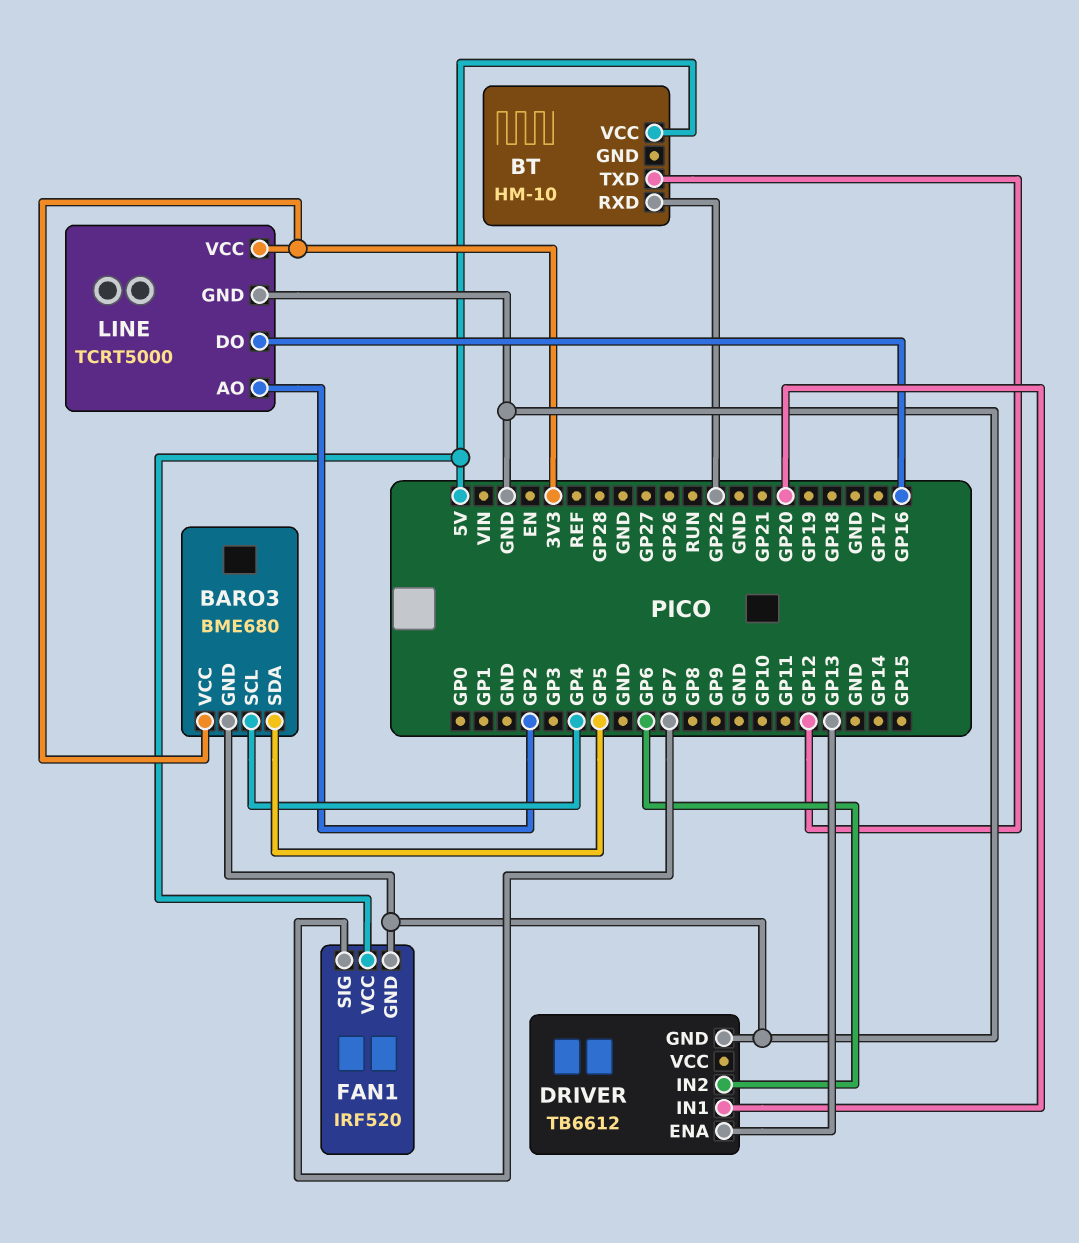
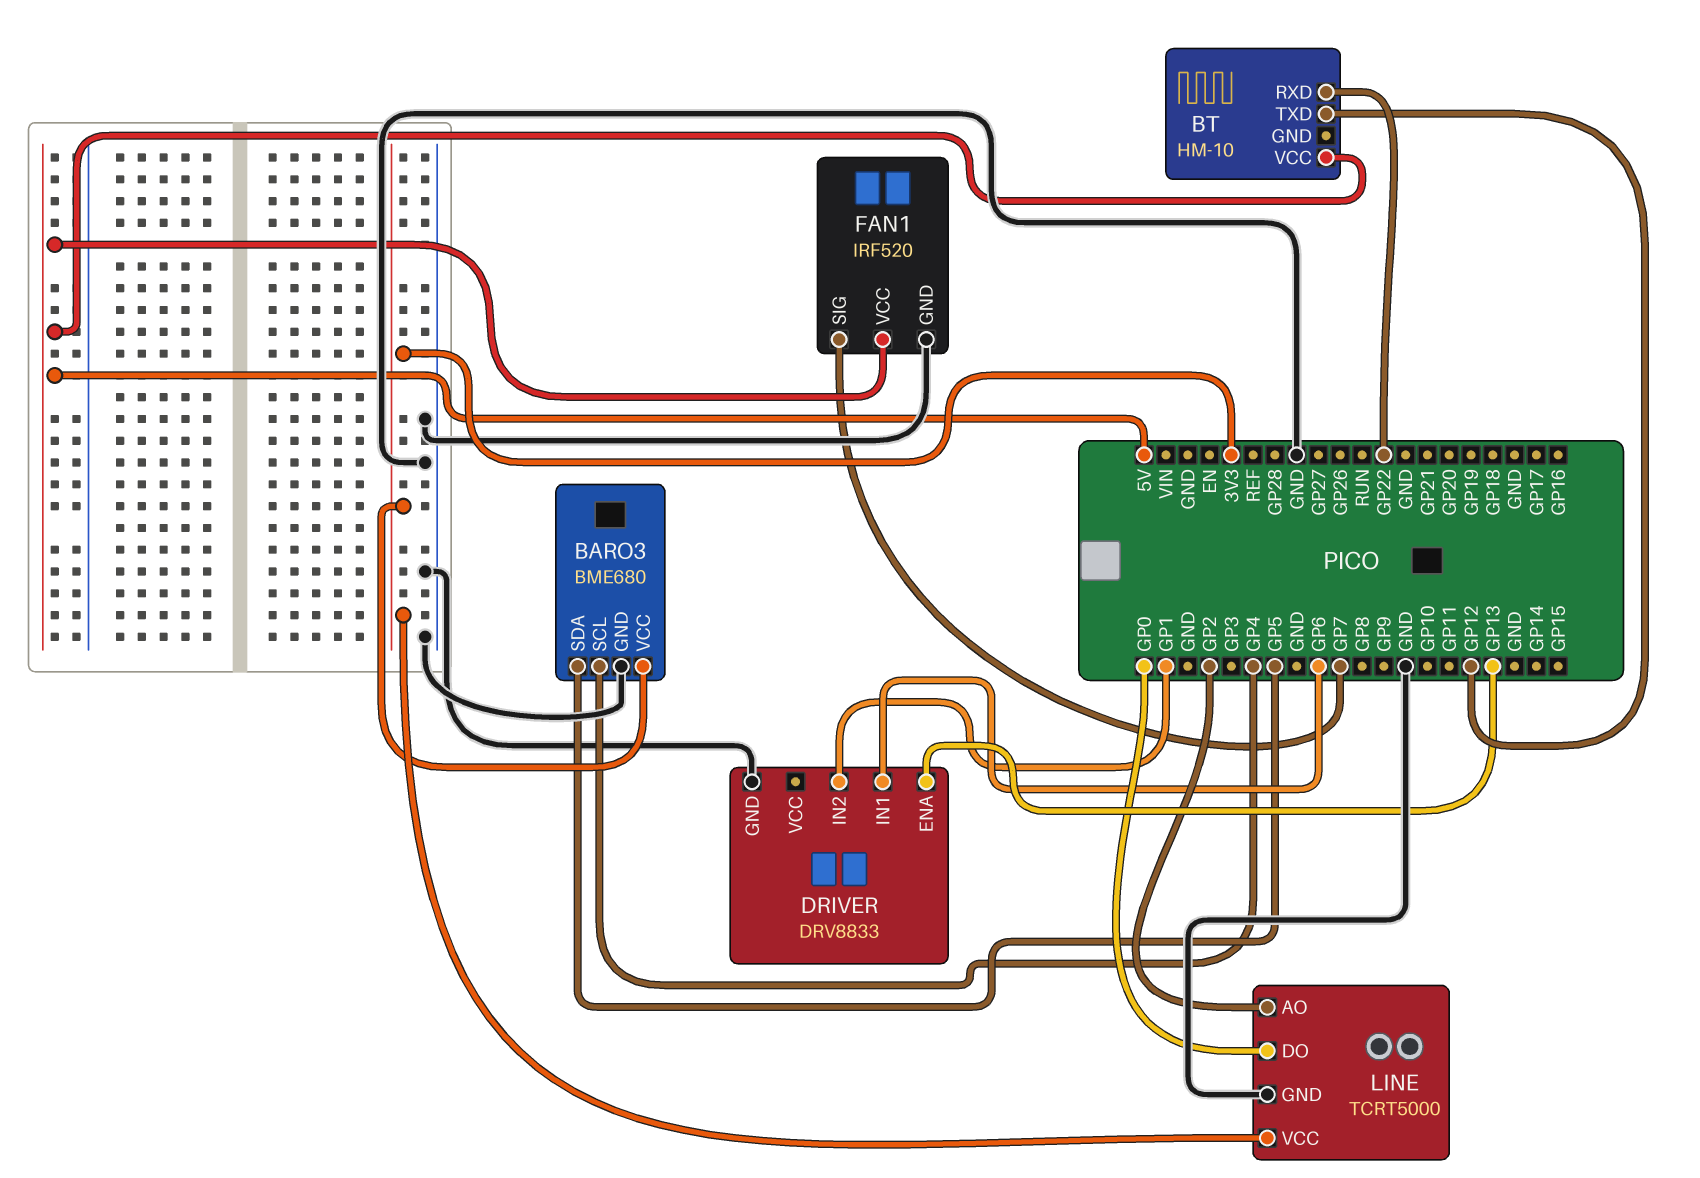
DRIVER: TB6612 -> DRV8833
DRIVER pin IN1: GP20 -> GP6
DRIVER pin IN2: GP6 -> GP1
LINE pin DO: GP16 -> GP0

